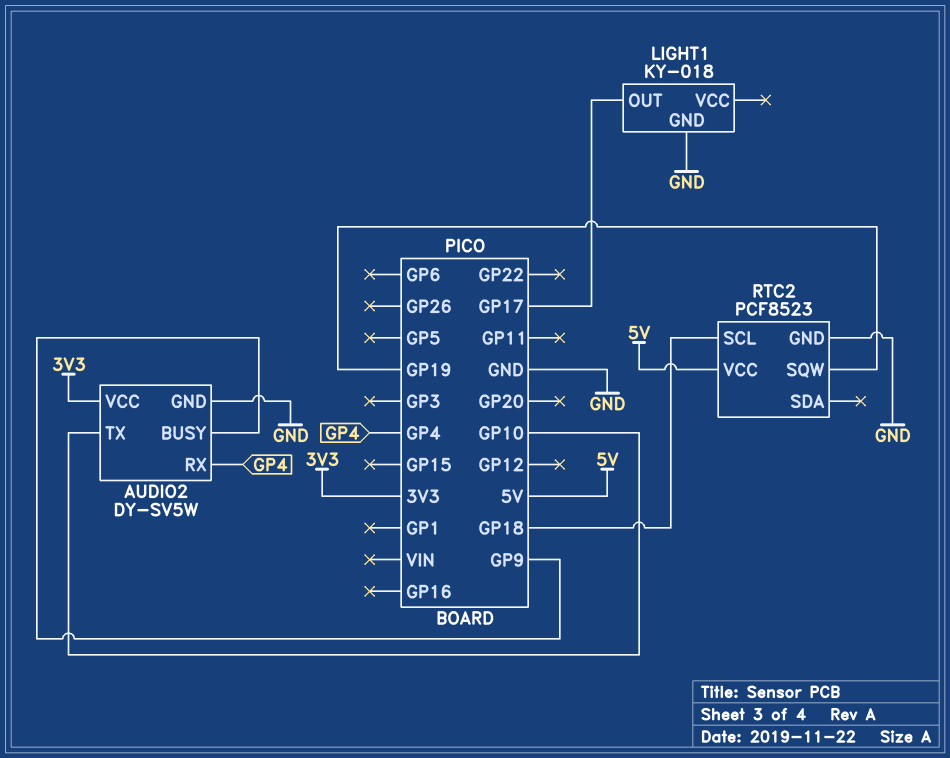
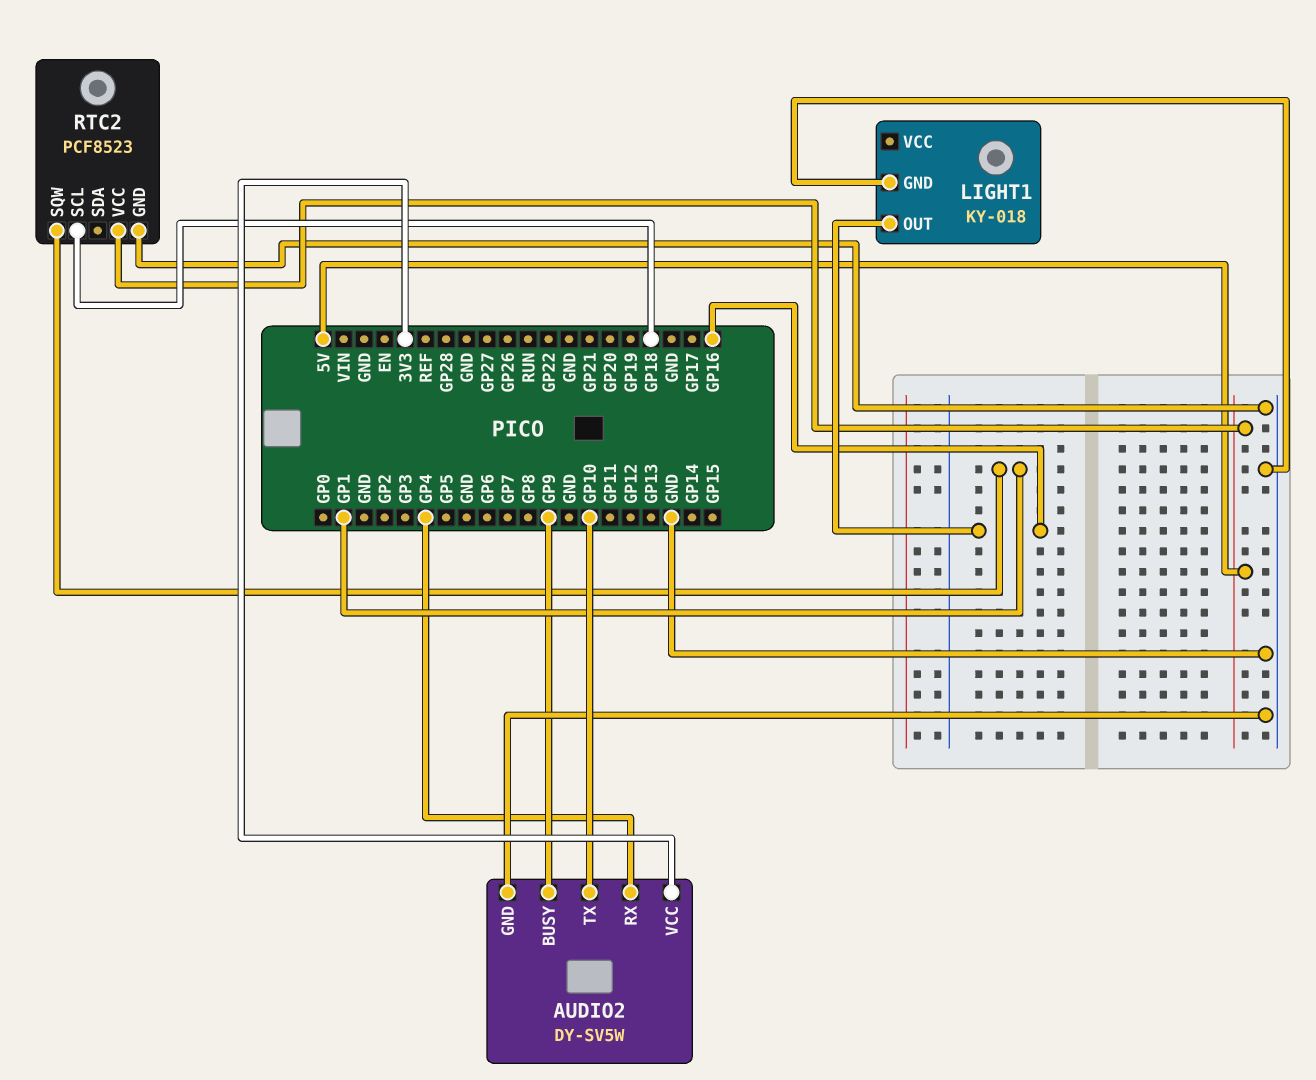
LIGHT1 pin OUT: GP17 -> GP16
RTC2 pin SQW: GP19 -> GP1

